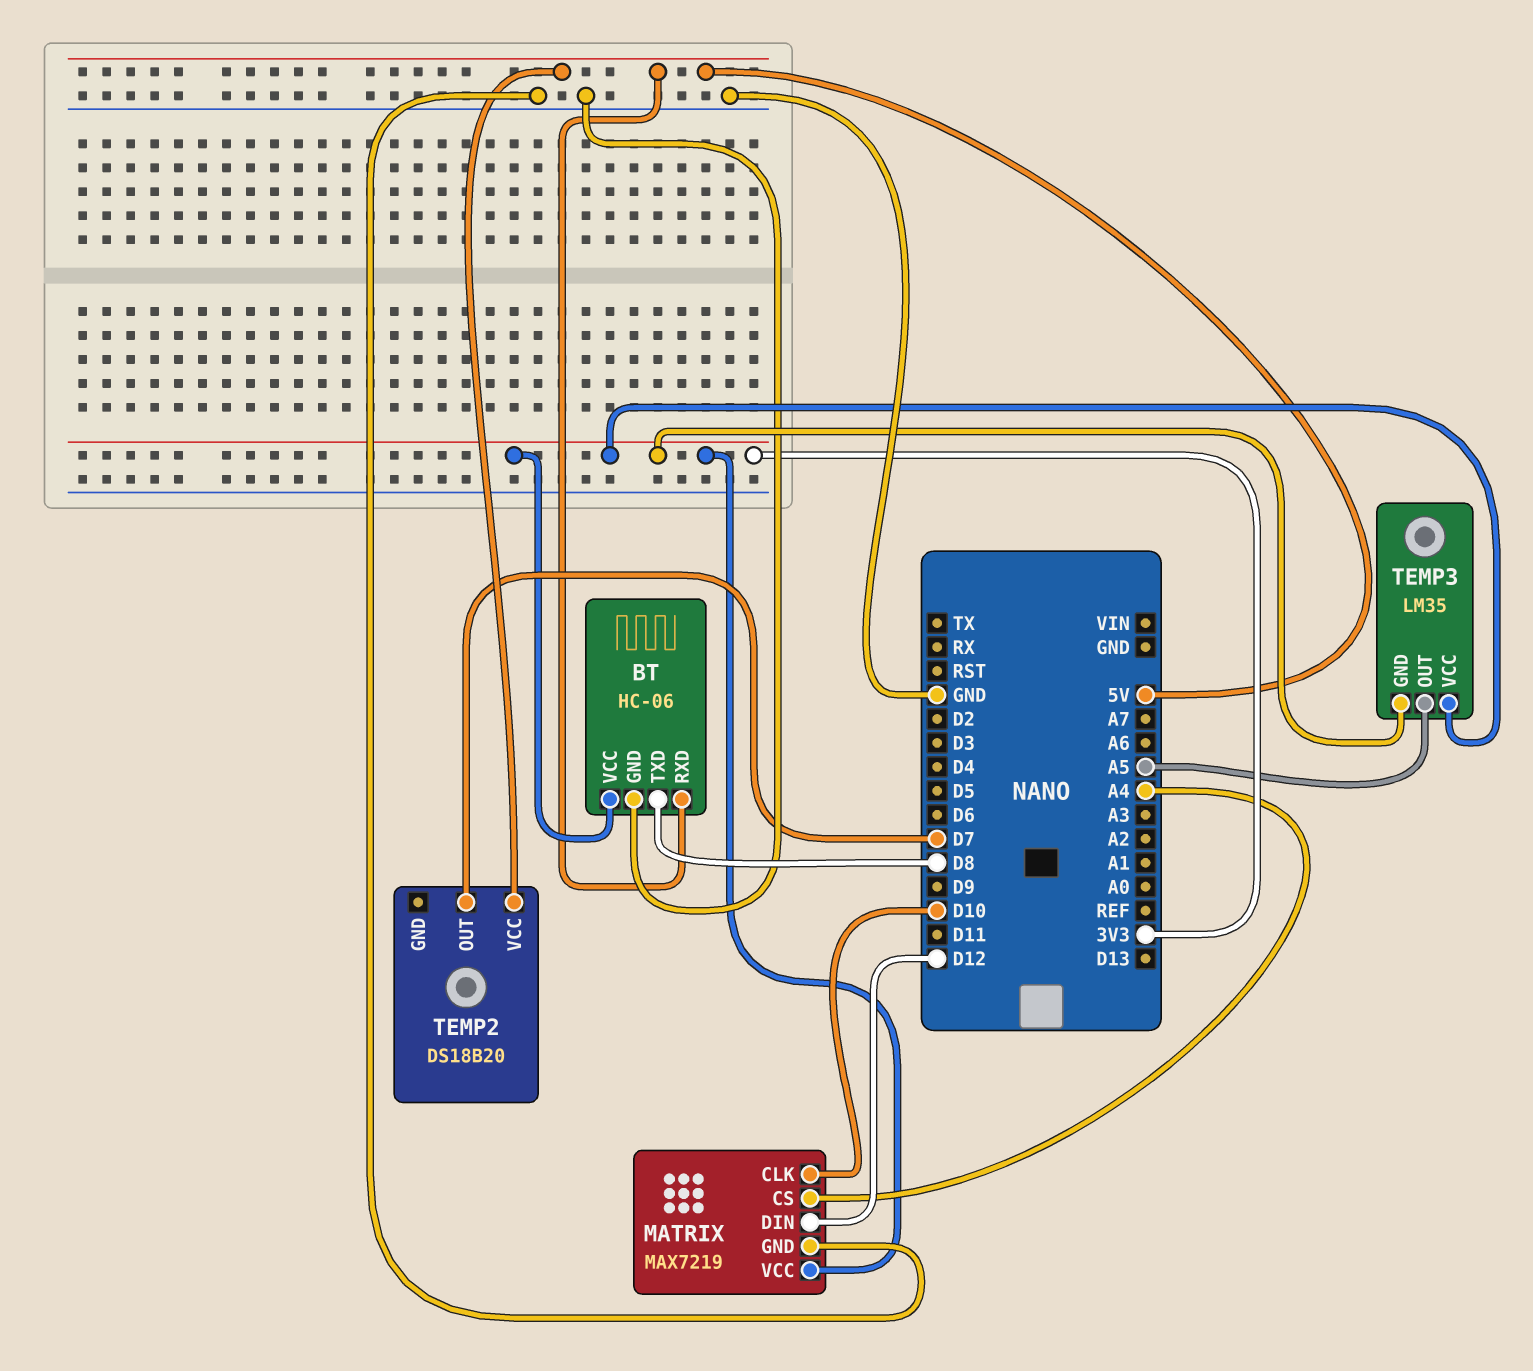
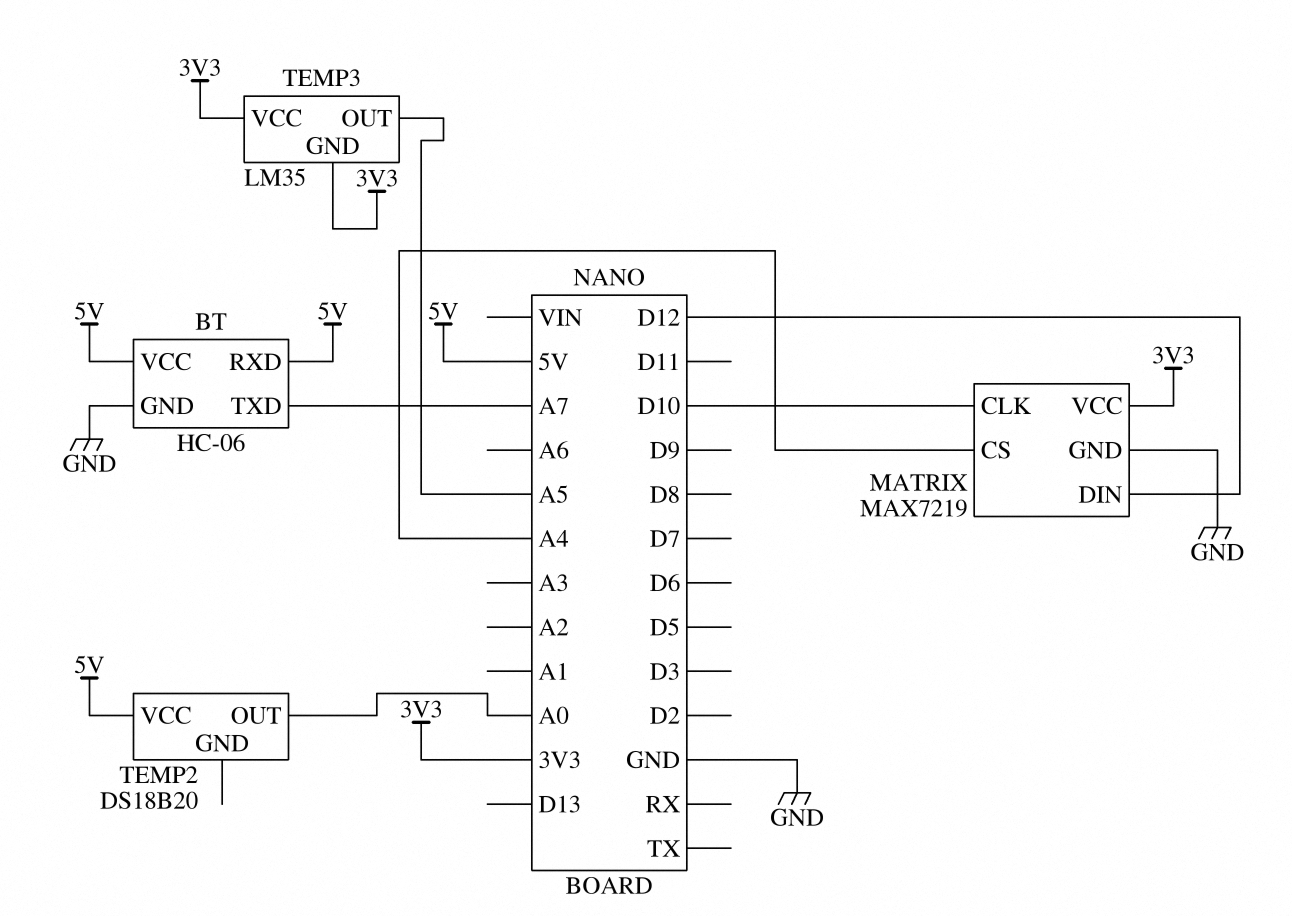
BT pin TXD: D8 -> A7
BT pin VCC: 3V3 -> 5V
TEMP2 pin OUT: D7 -> A0

